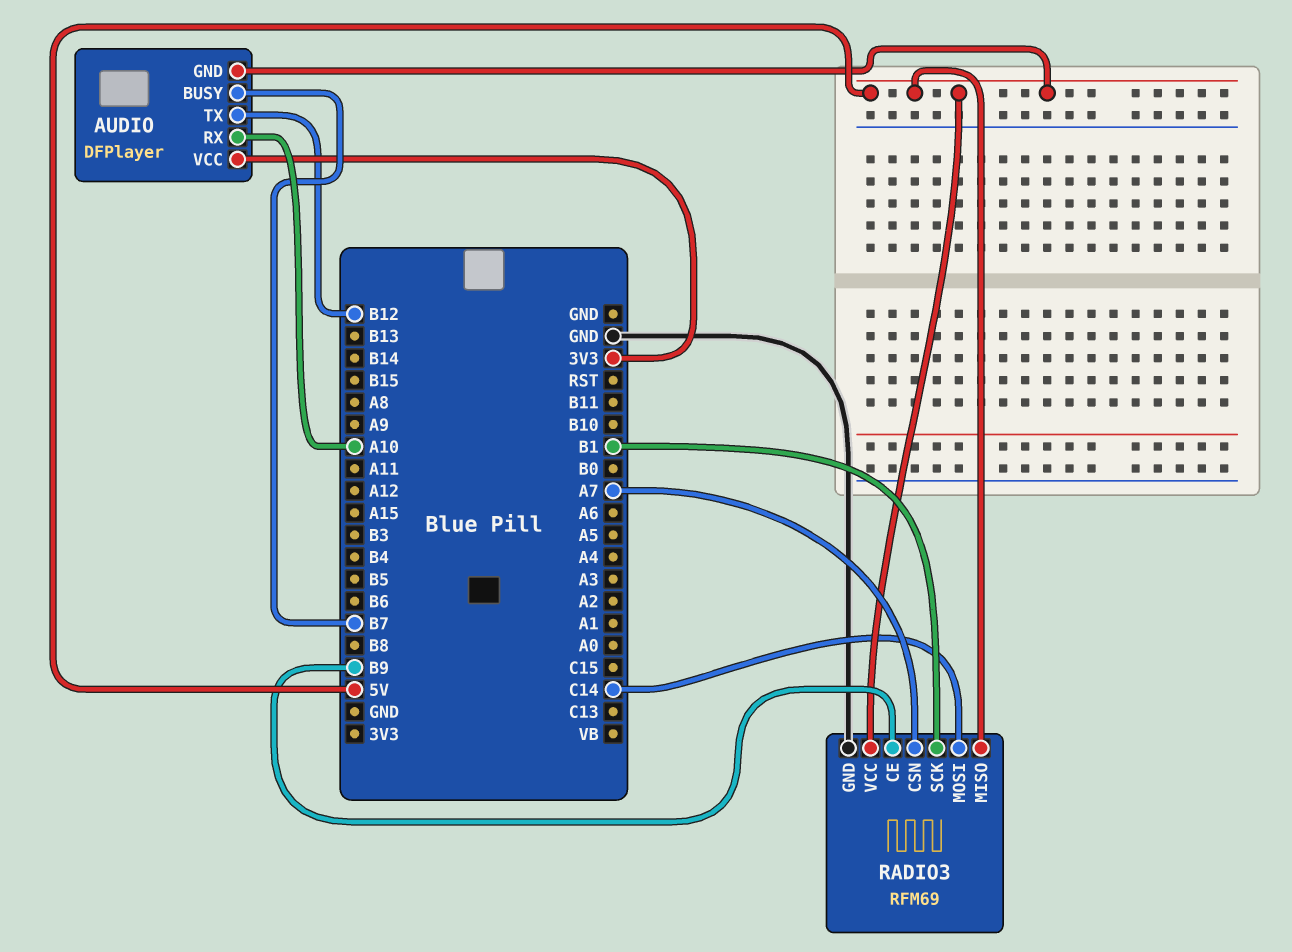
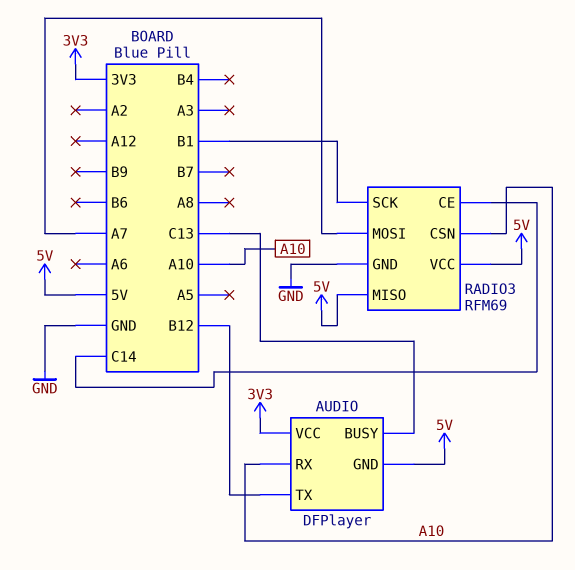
AUDIO pin BUSY: B7 -> C13
RADIO3 pin CE: B9 -> C14
RADIO3 pin CSN: A7 -> A10
RADIO3 pin MOSI: C14 -> A7

